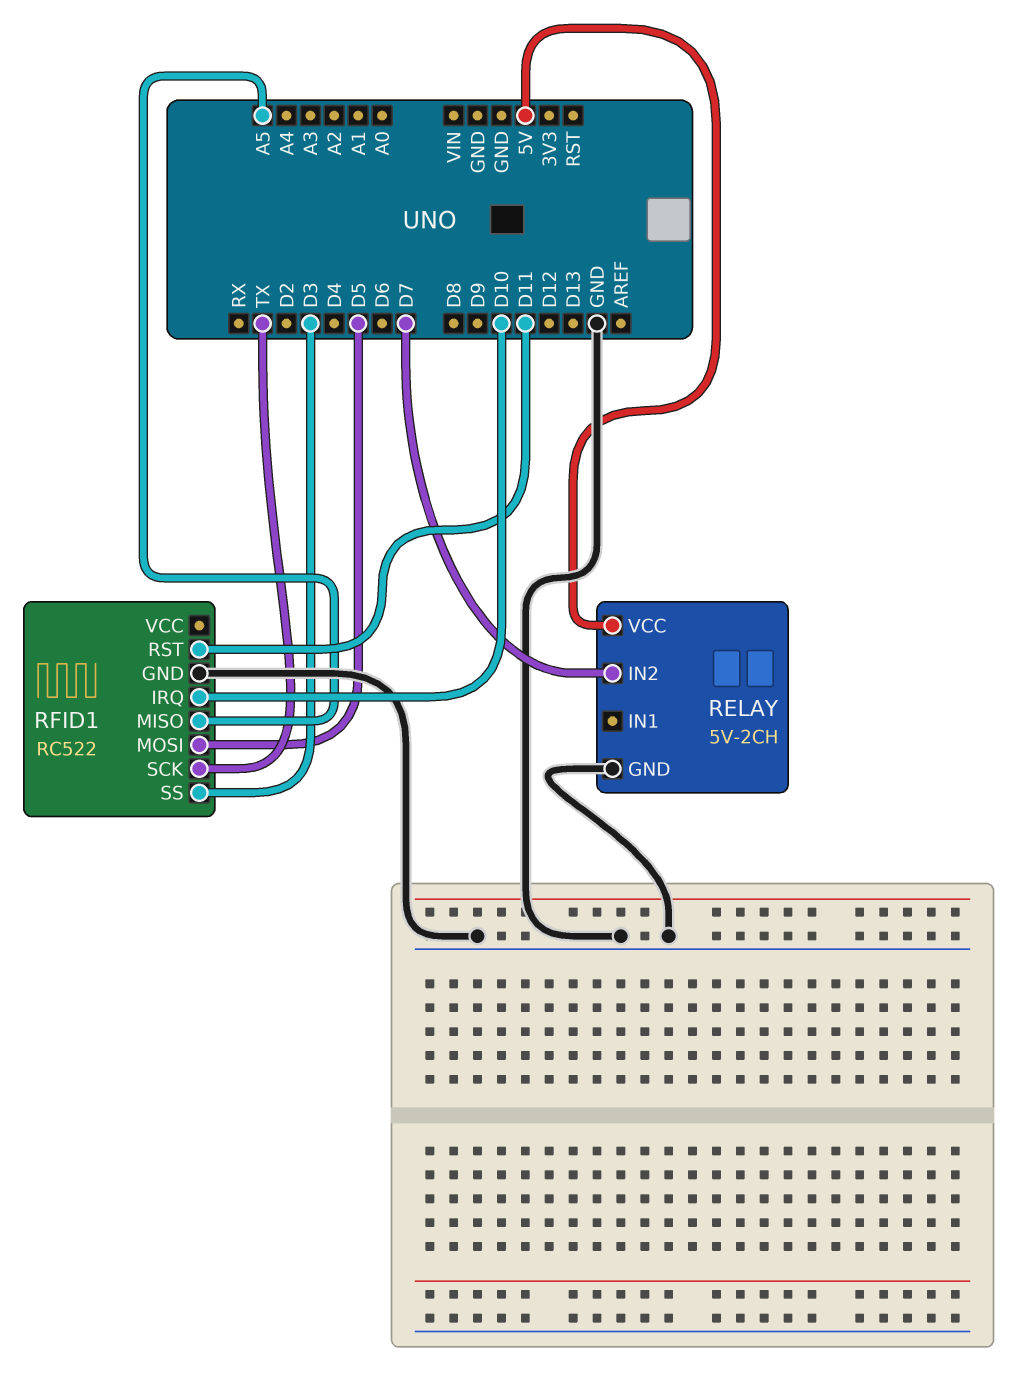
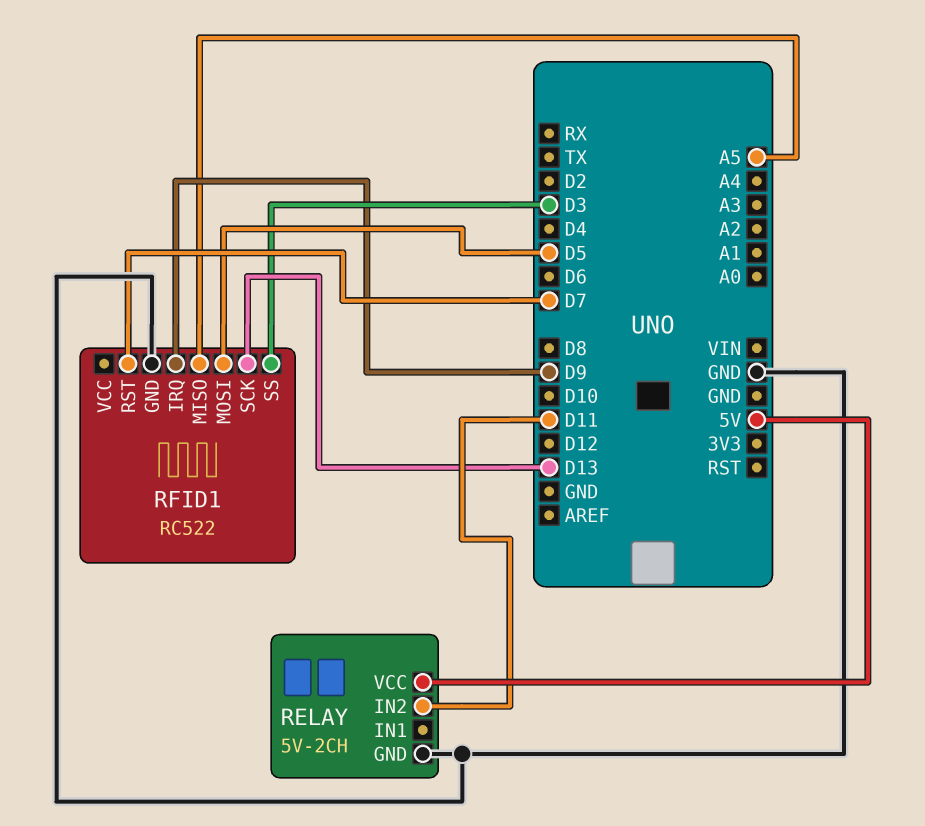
RELAY pin IN2: D7 -> D11
RFID1 pin IRQ: D10 -> D9
RFID1 pin RST: D11 -> D7
RFID1 pin SCK: TX -> D13

